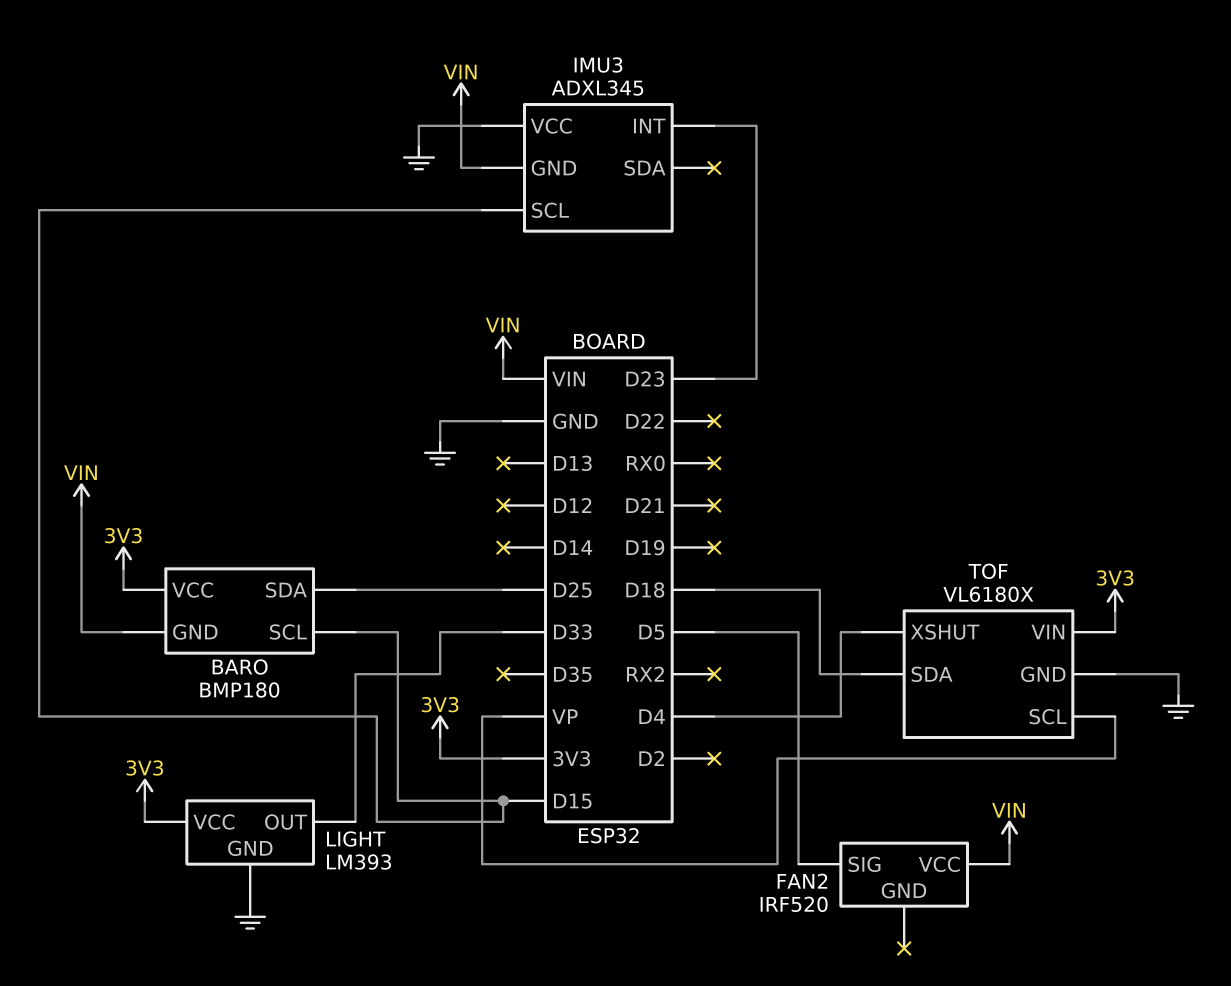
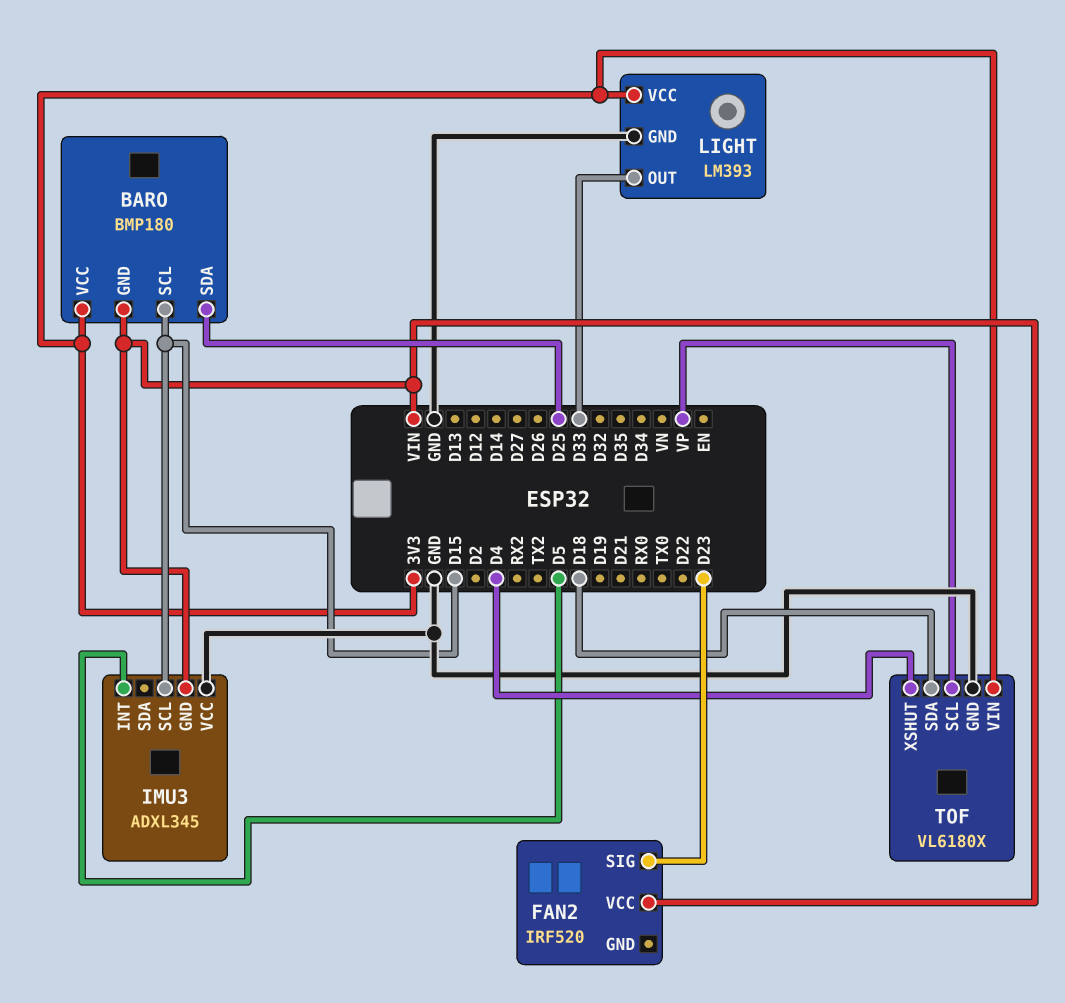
FAN2 pin SIG: D5 -> D23
IMU3 pin INT: D23 -> D5

